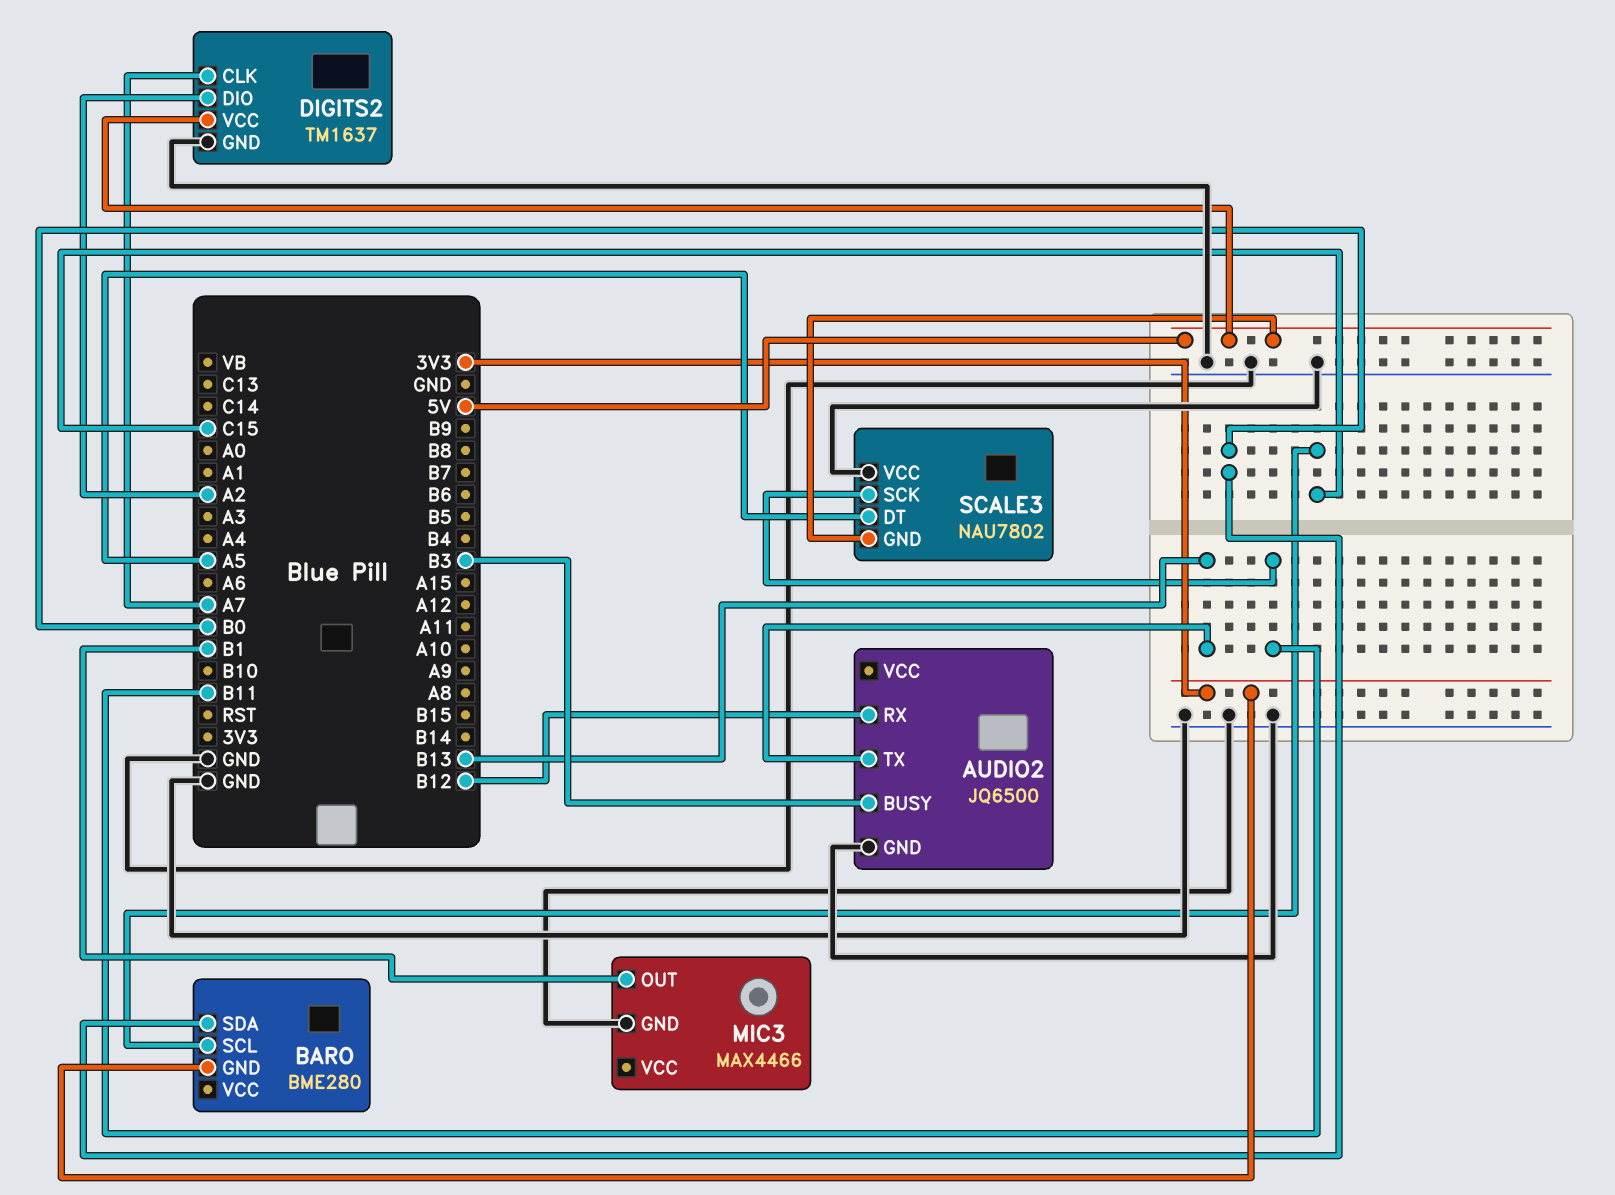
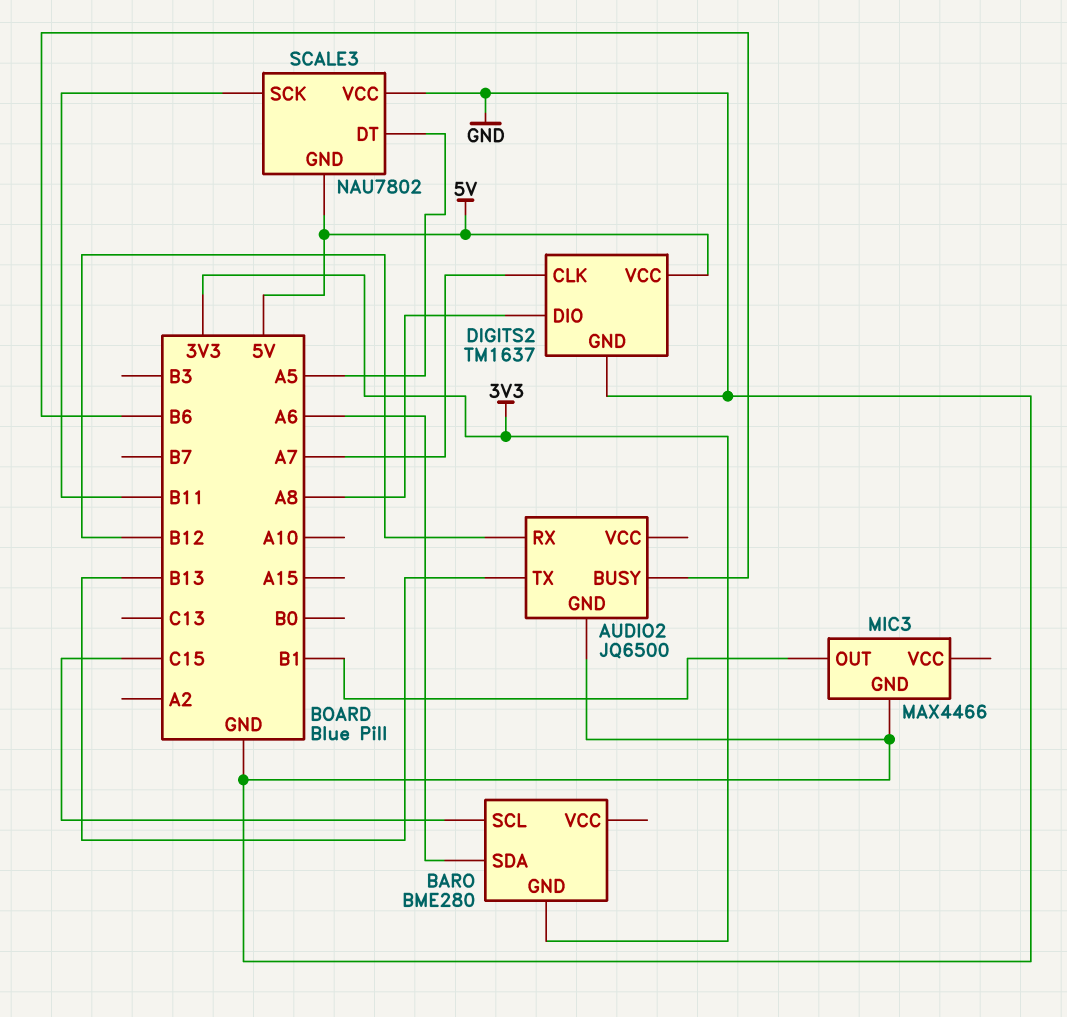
AUDIO2 pin BUSY: B3 -> B6
BARO pin SDA: B0 -> A6
DIGITS2 pin DIO: A2 -> A8

